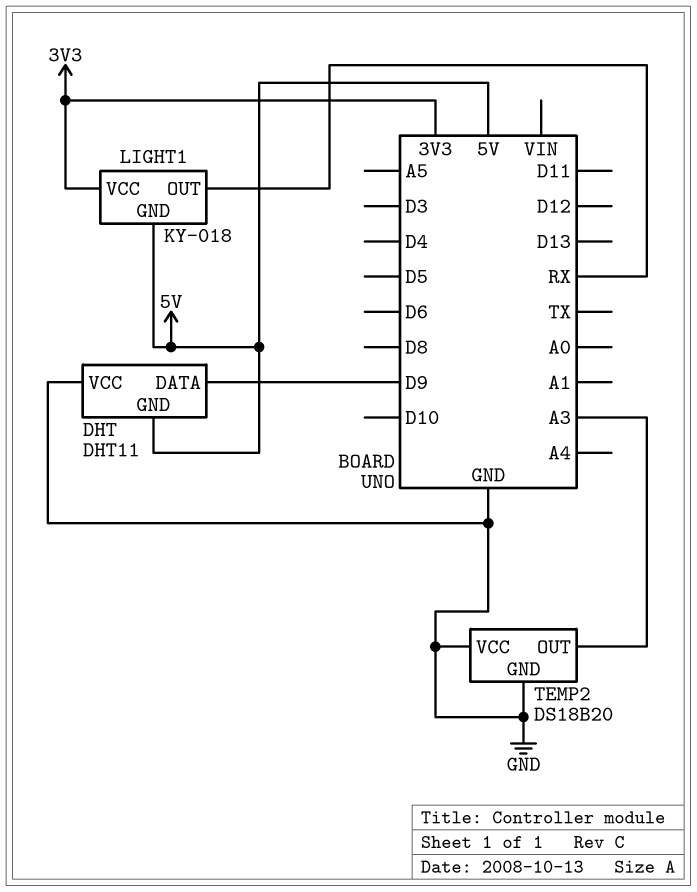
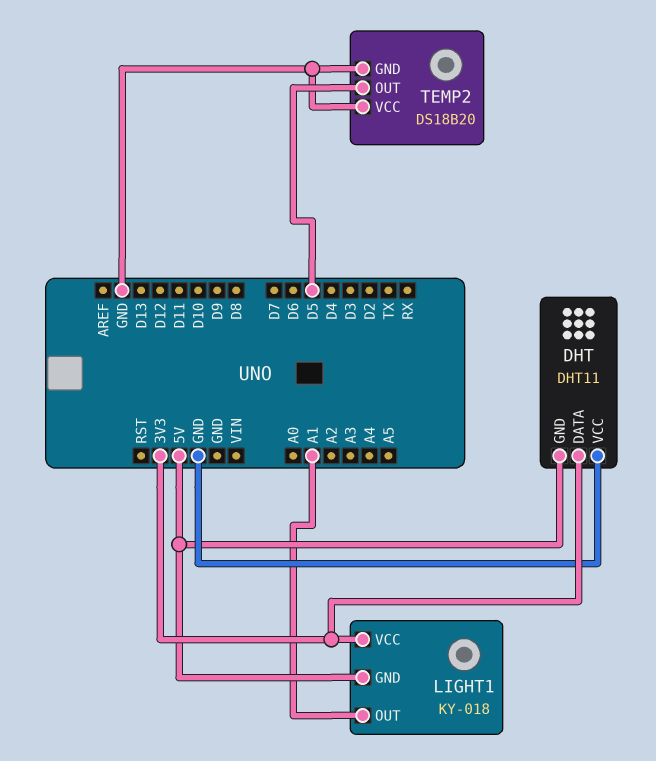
DHT pin DATA: D9 -> 3V3
LIGHT1 pin OUT: RX -> A1
TEMP2 pin OUT: A3 -> D5

